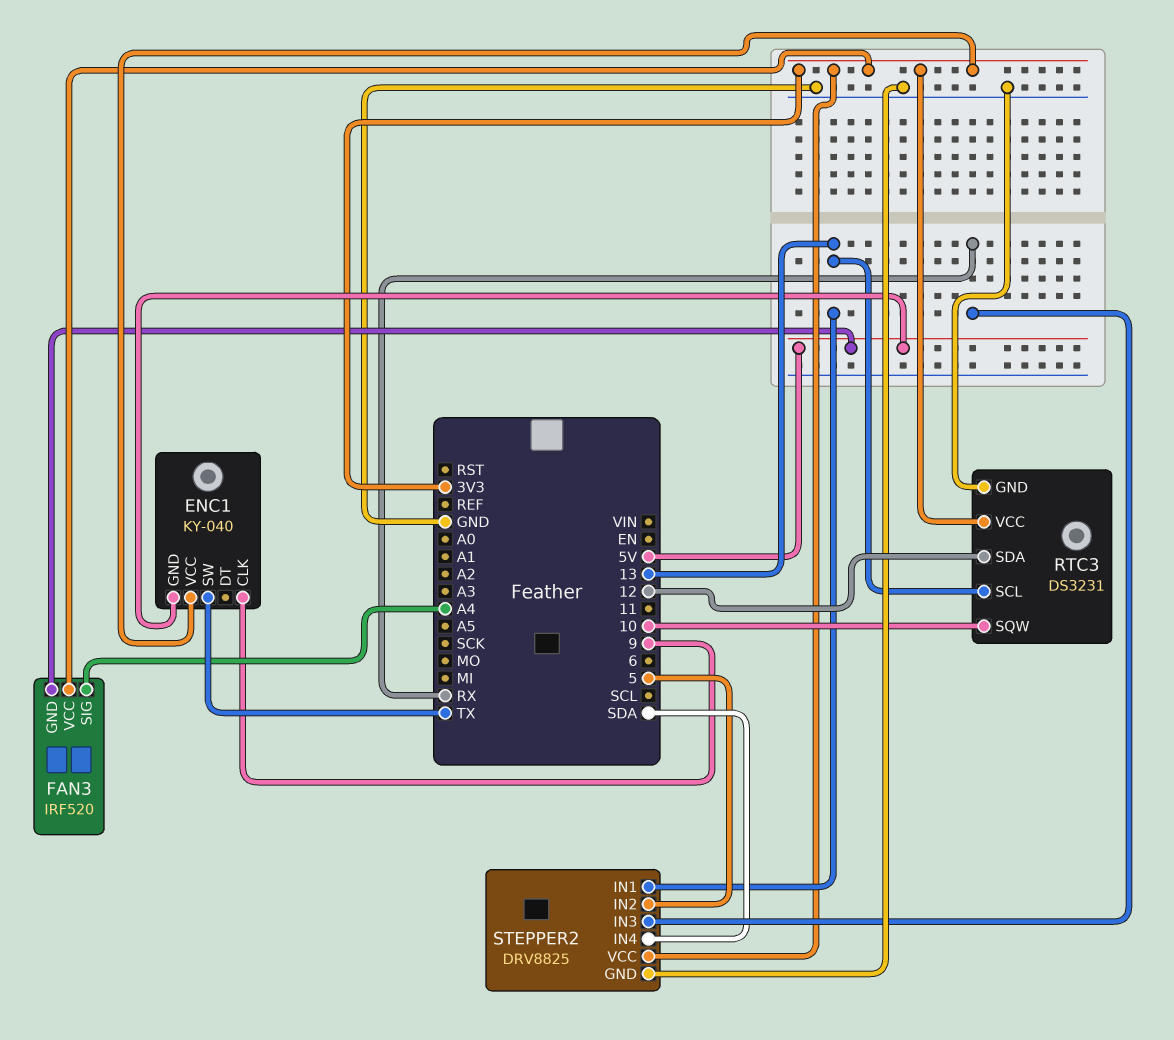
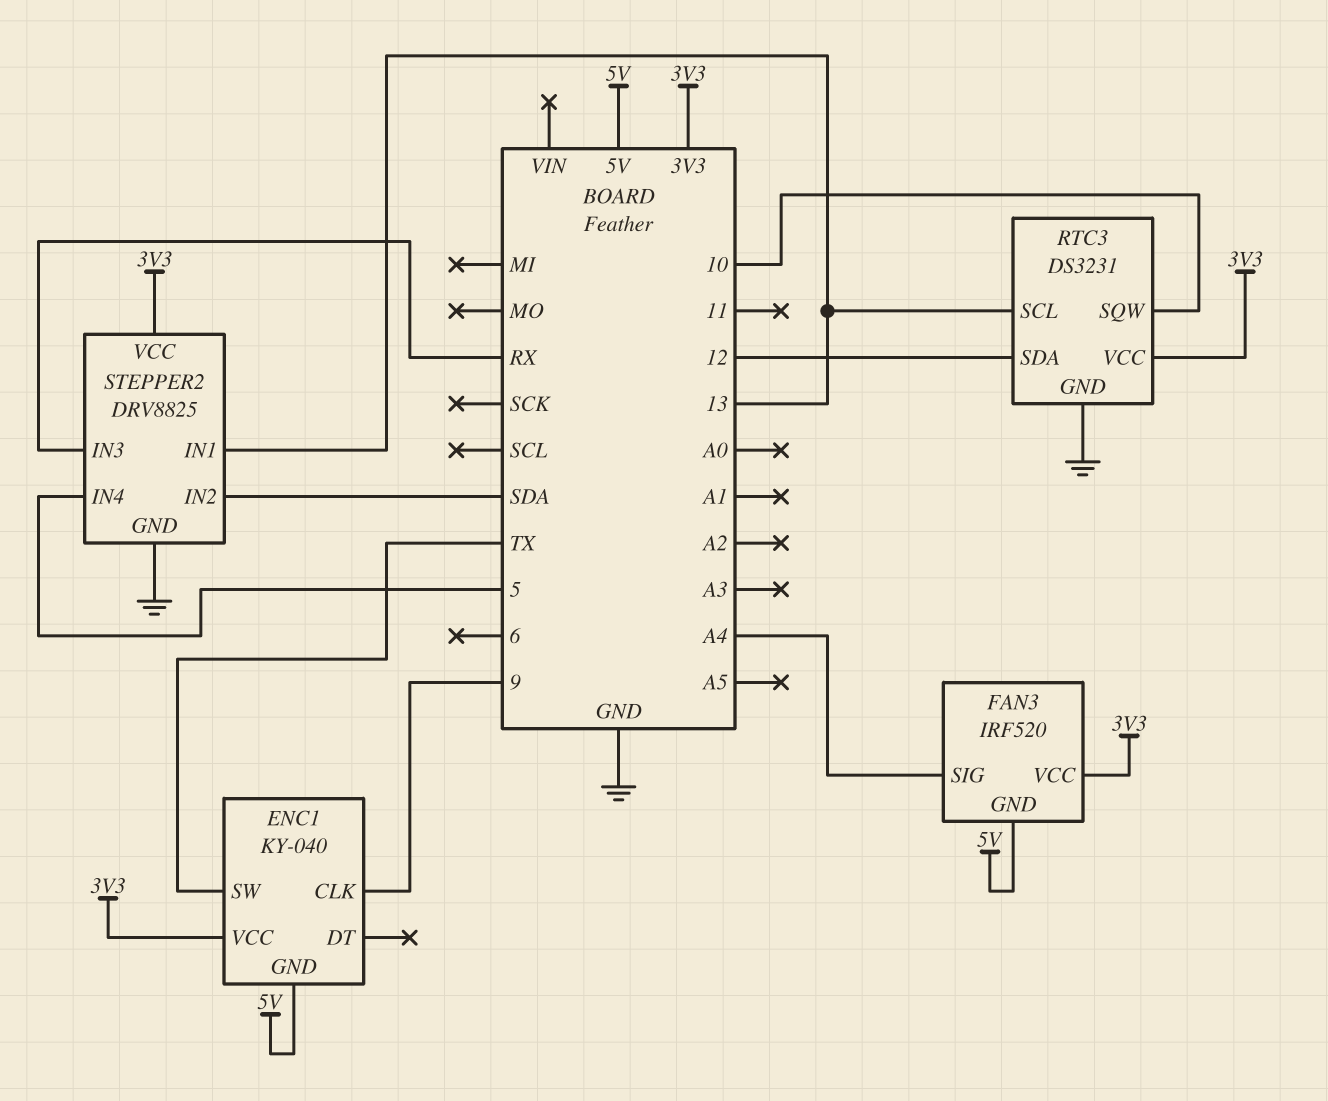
STEPPER2 pin IN2: 5 -> SDA
STEPPER2 pin IN4: SDA -> 5

